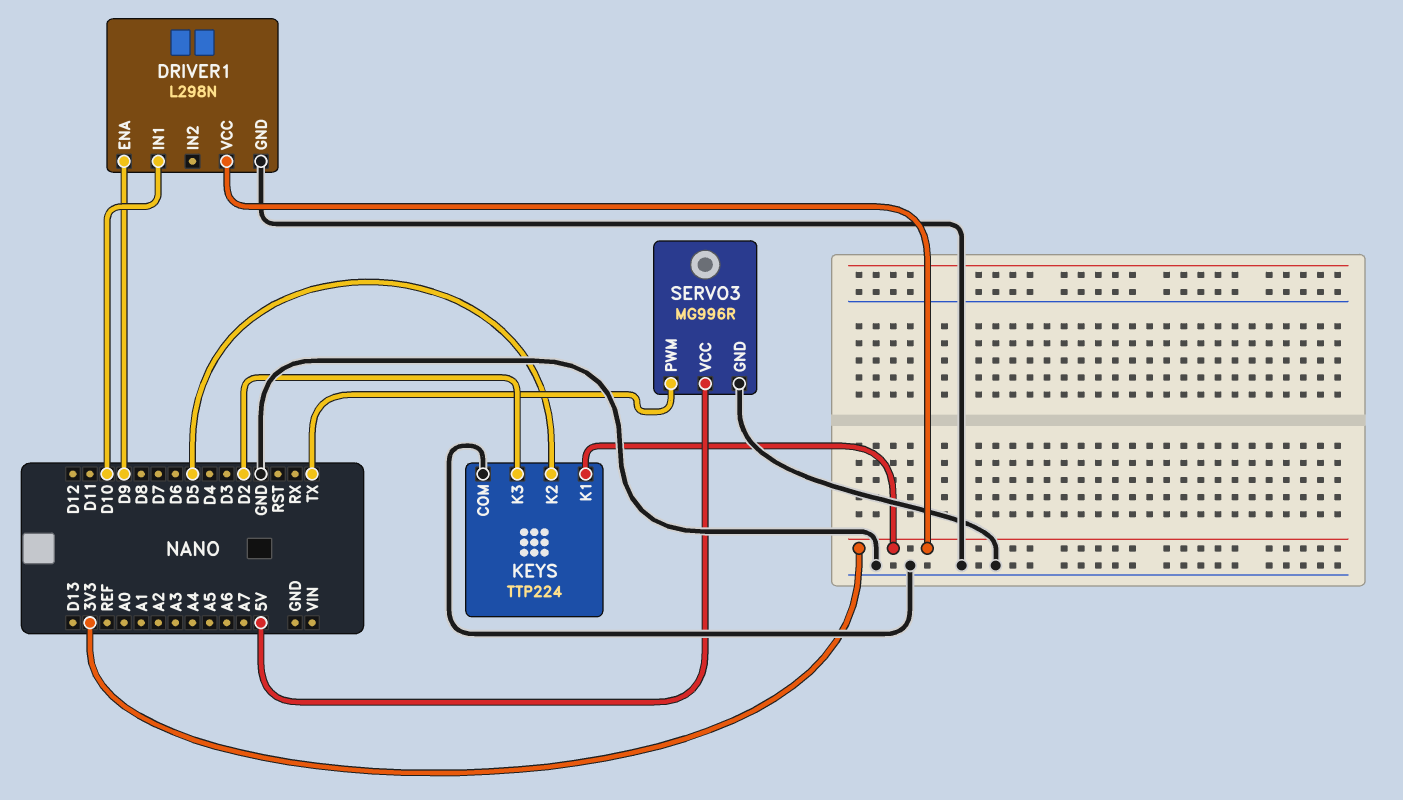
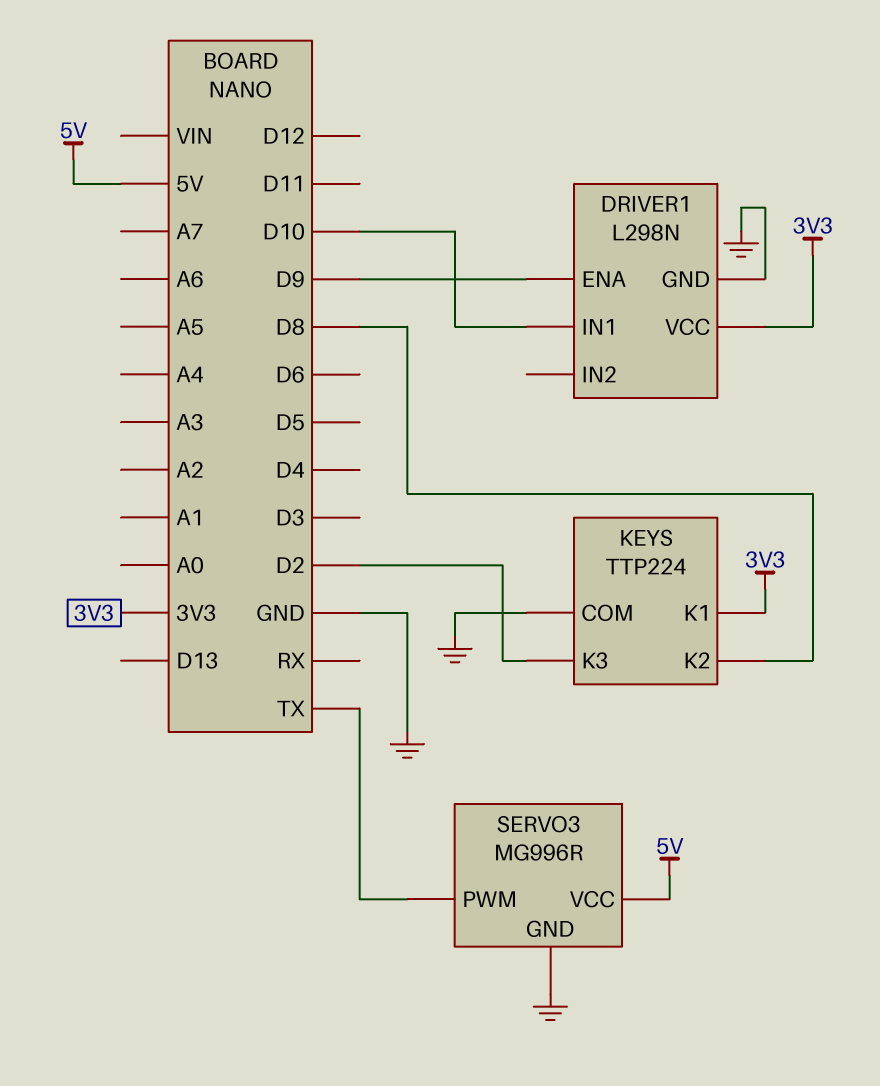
KEYS pin K2: D5 -> D8

